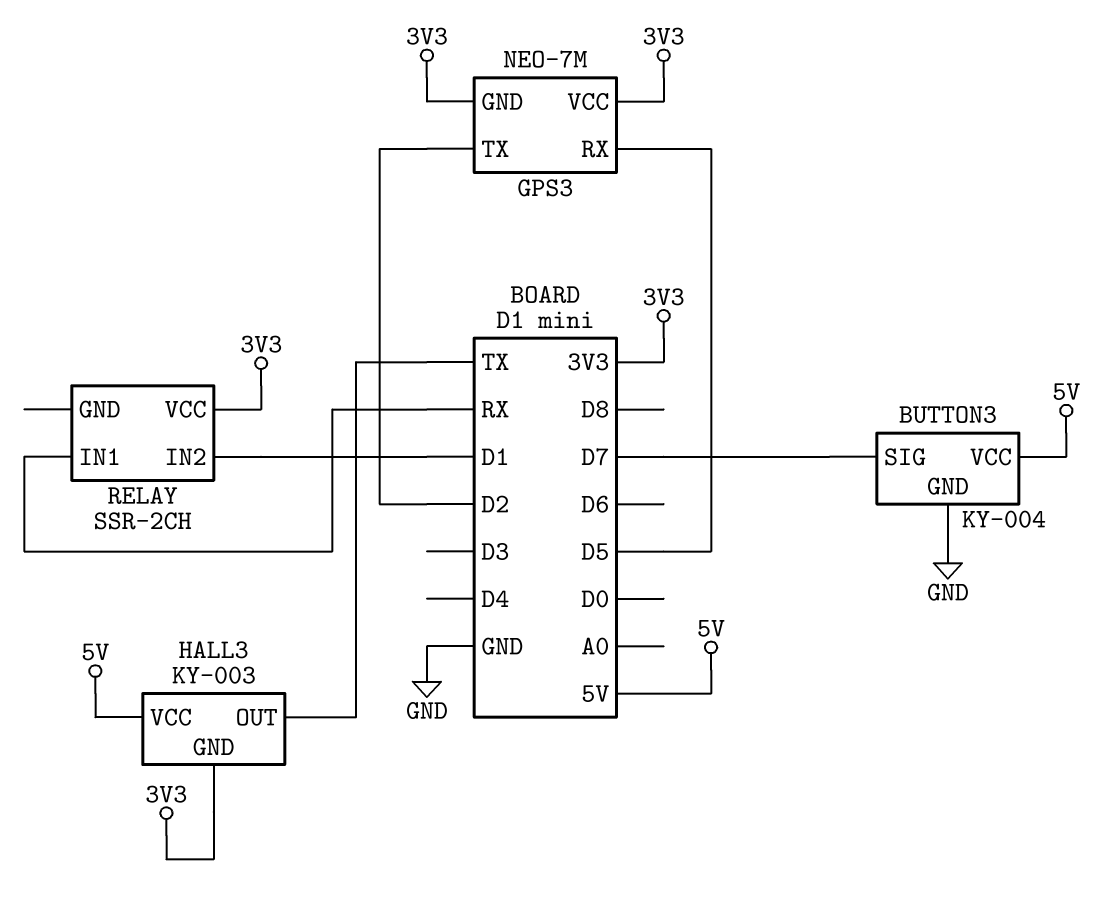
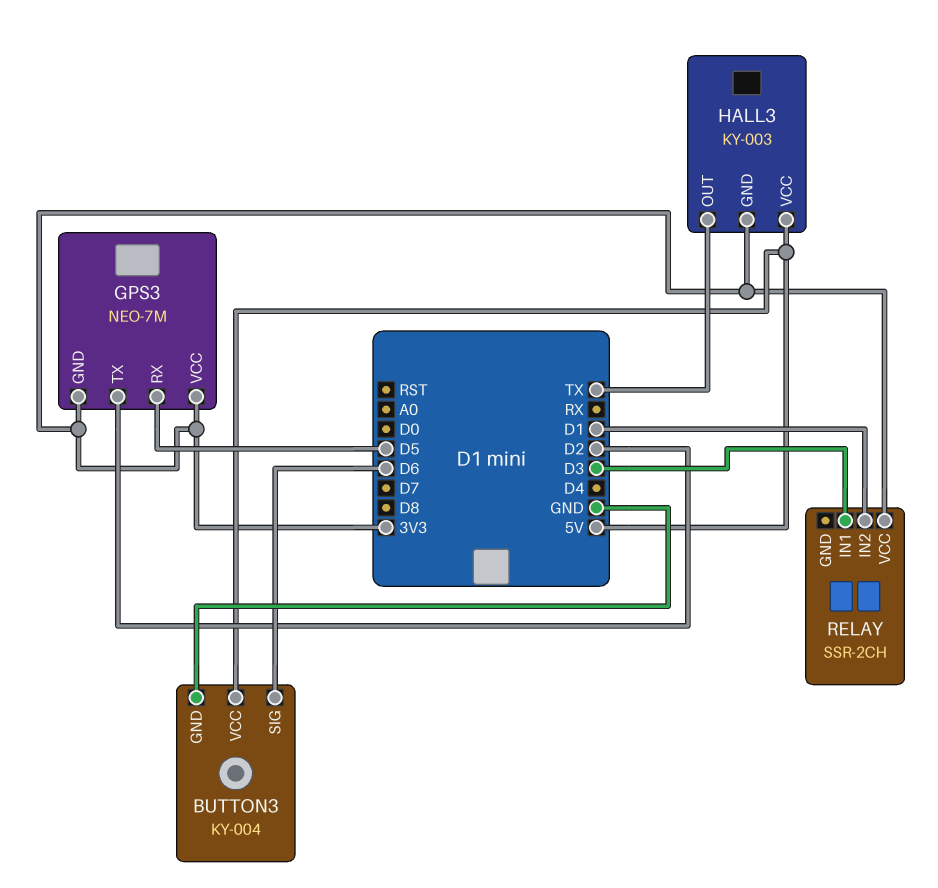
BUTTON3 pin SIG: D7 -> D6
RELAY pin IN1: RX -> D3

